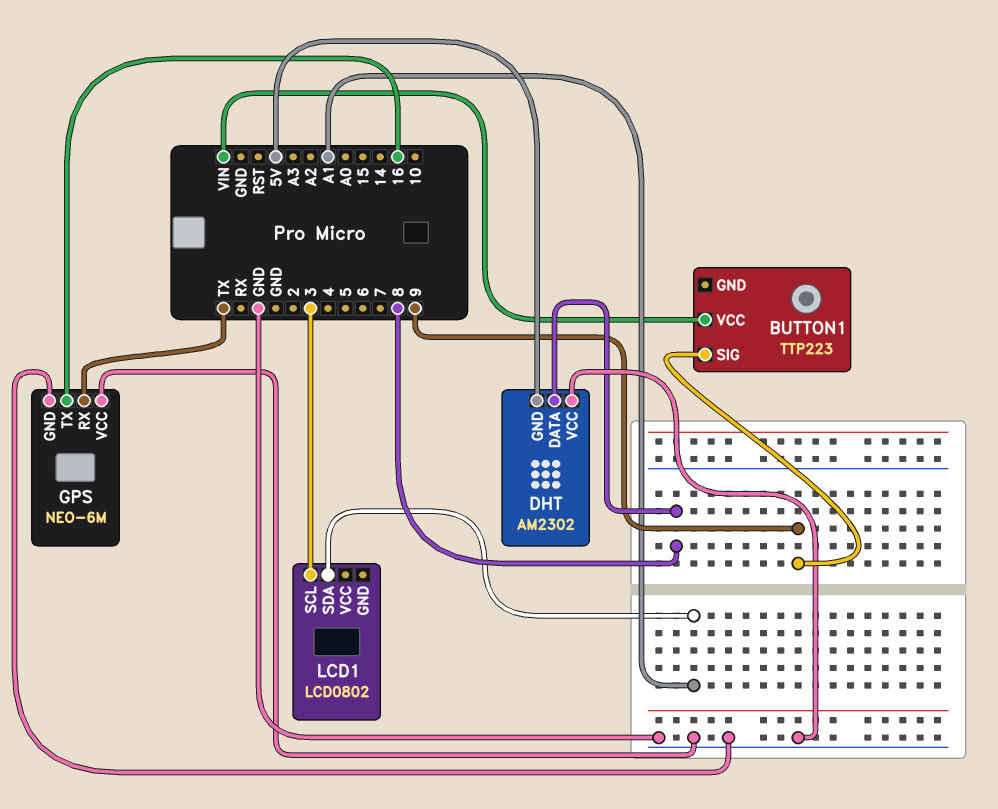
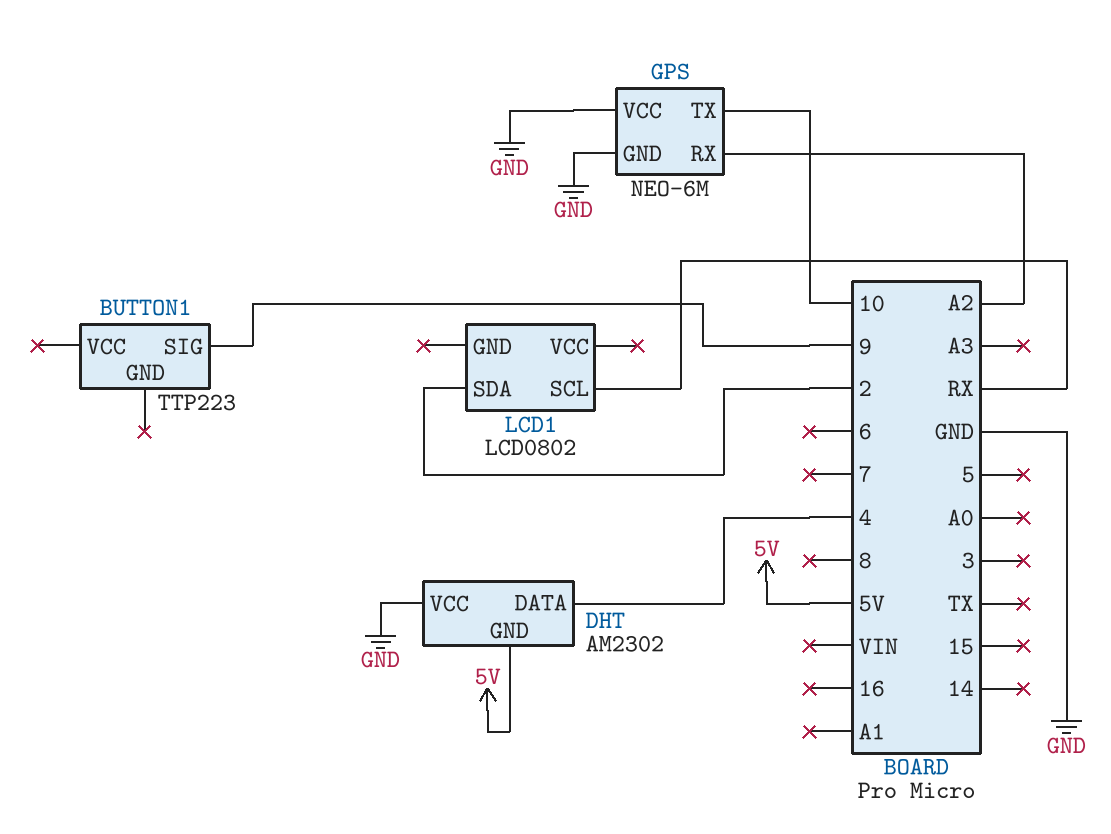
BUTTON1 pin VCC: VIN -> none
DHT pin DATA: 8 -> 4
GPS pin RX: TX -> A2
GPS pin TX: 16 -> 10
LCD1 pin SCL: 3 -> RX
LCD1 pin SDA: A1 -> 2

